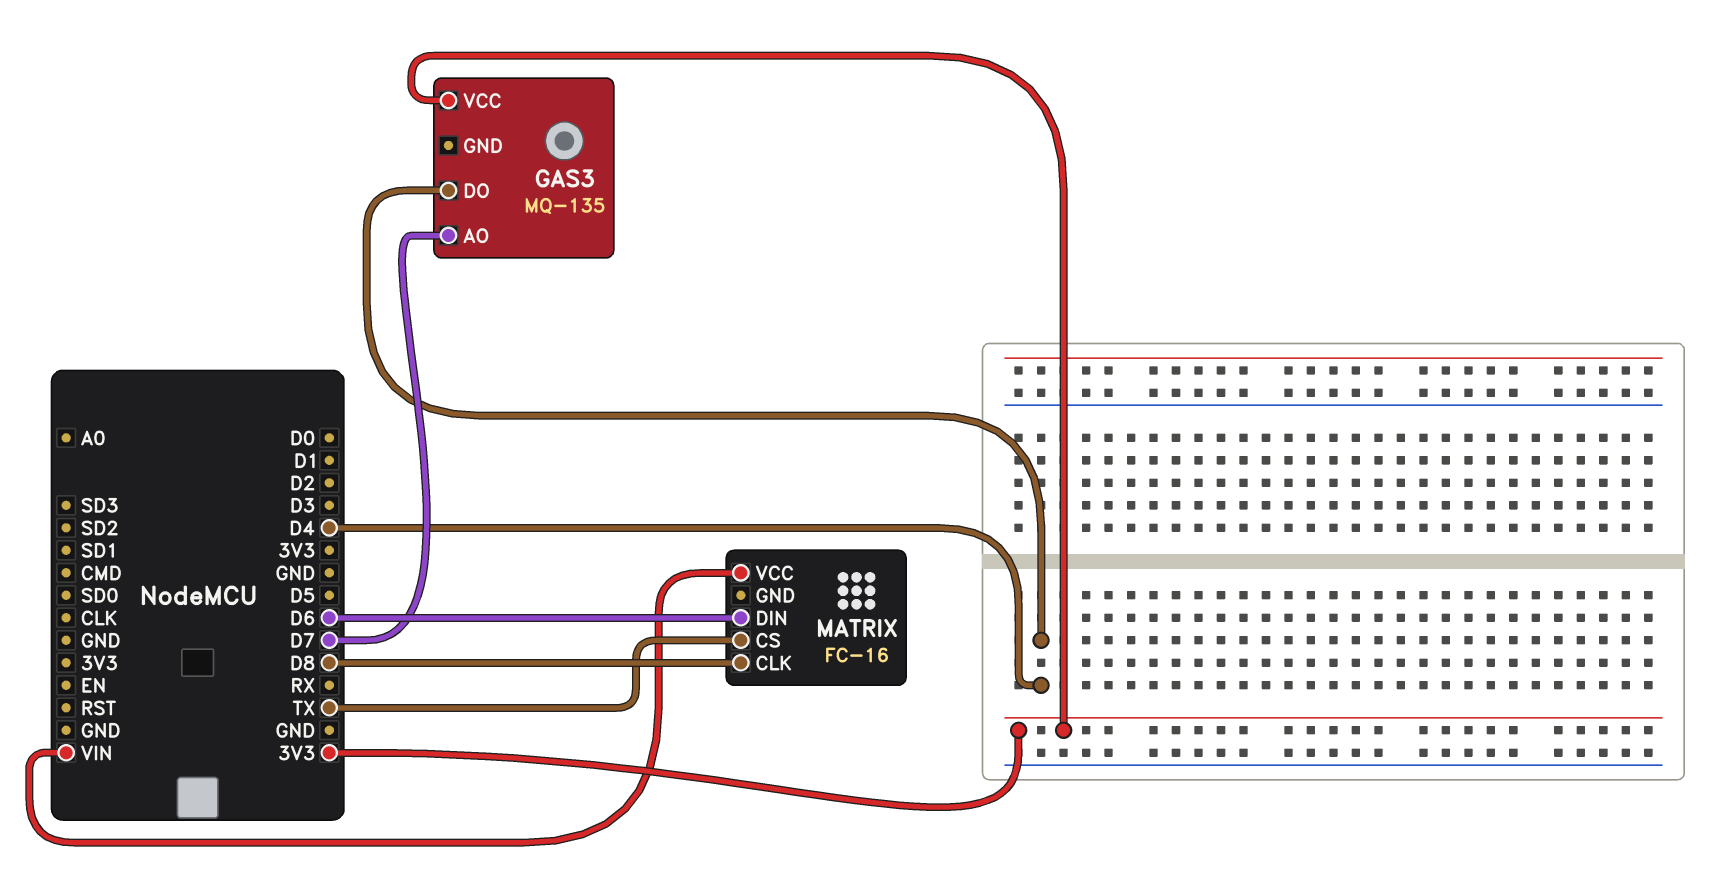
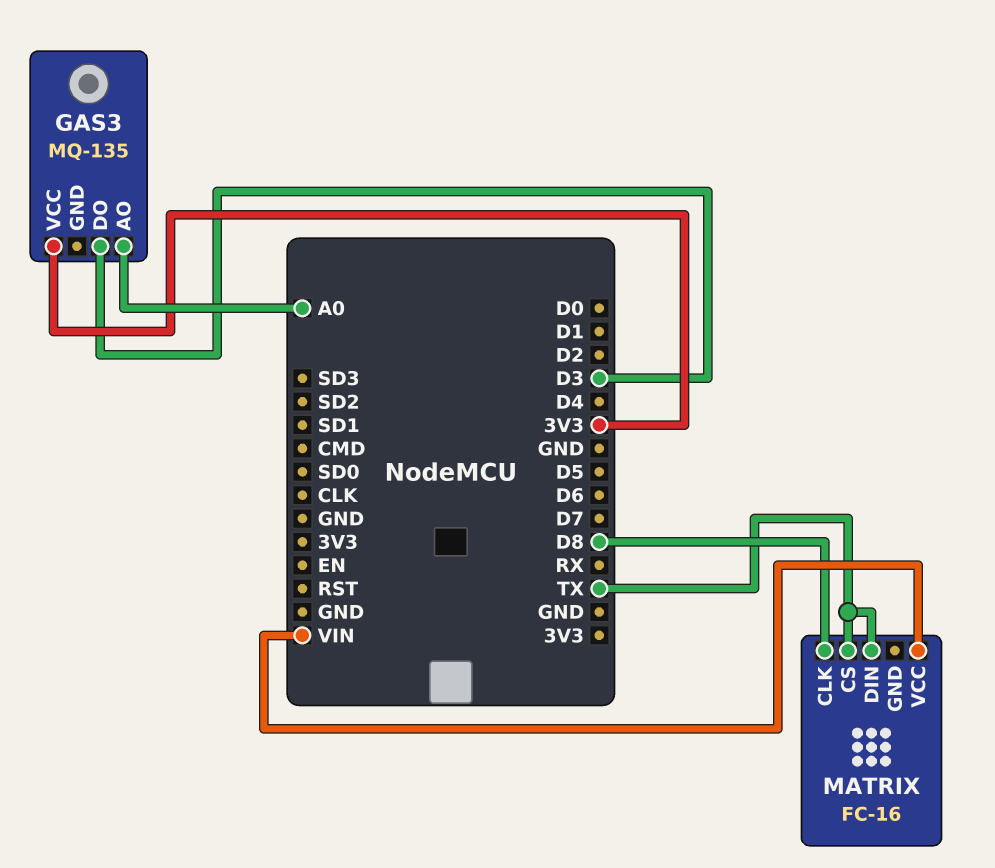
GAS3 pin AO: D7 -> A0
GAS3 pin DO: D4 -> D3
MATRIX pin DIN: D6 -> TX

